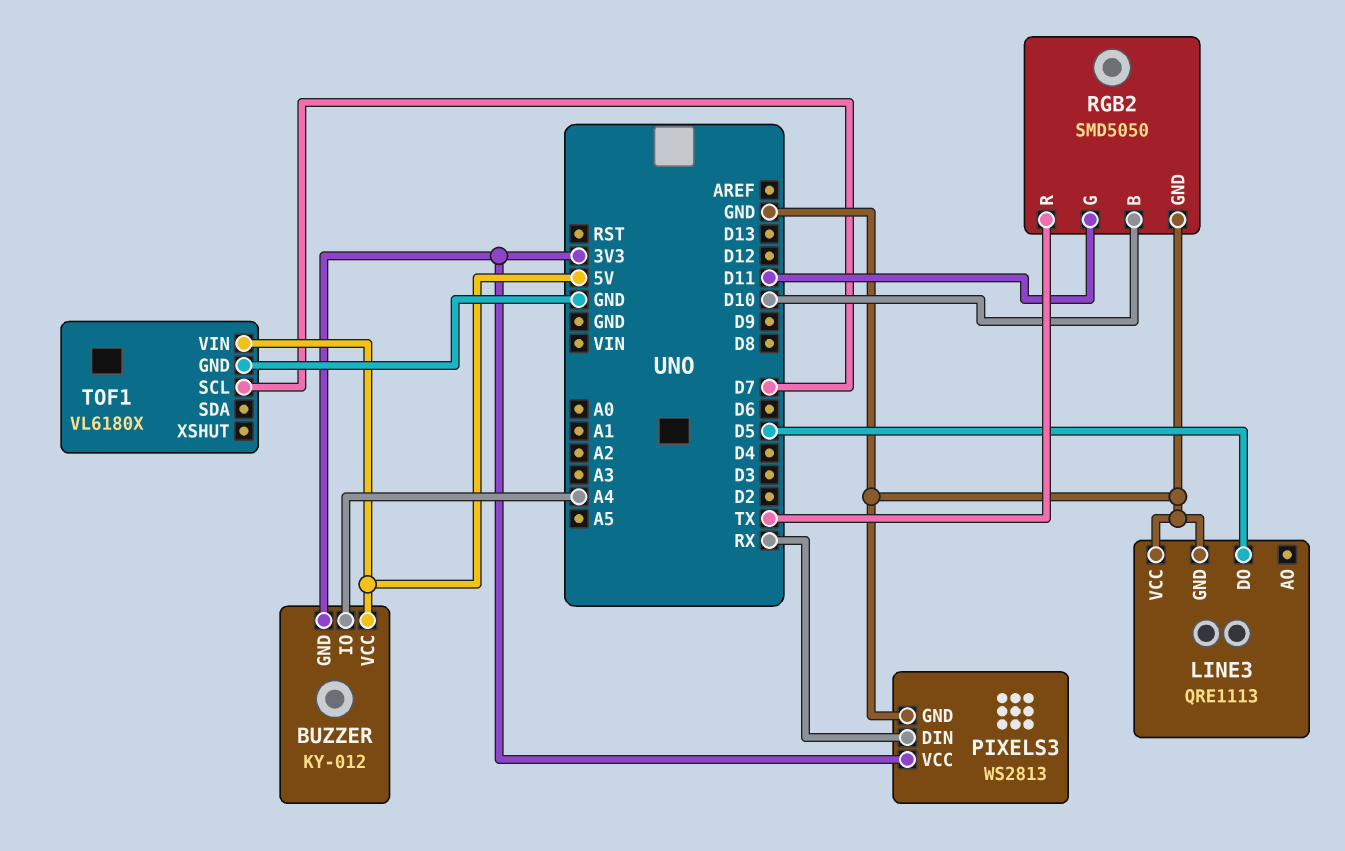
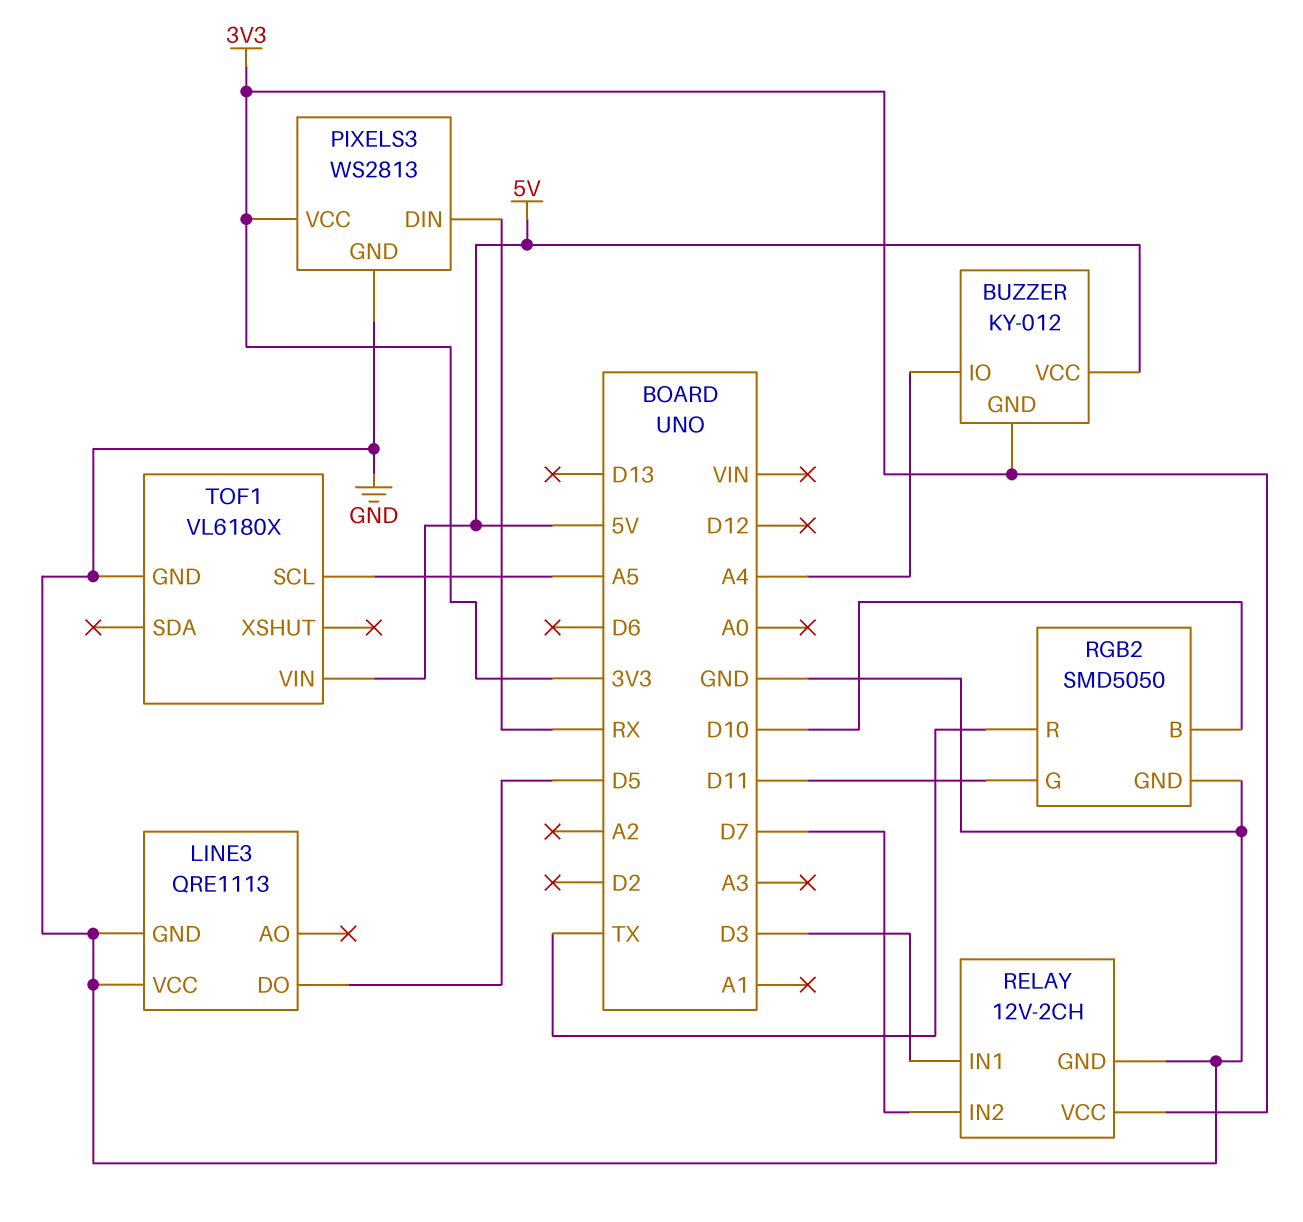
RELAY: none -> 12V-2CH
RELAY pin GND: none -> GND
RELAY pin IN1: none -> D3
RELAY pin IN2: none -> D7
RELAY pin VCC: none -> 3V3
TOF1 pin SCL: D7 -> A5

